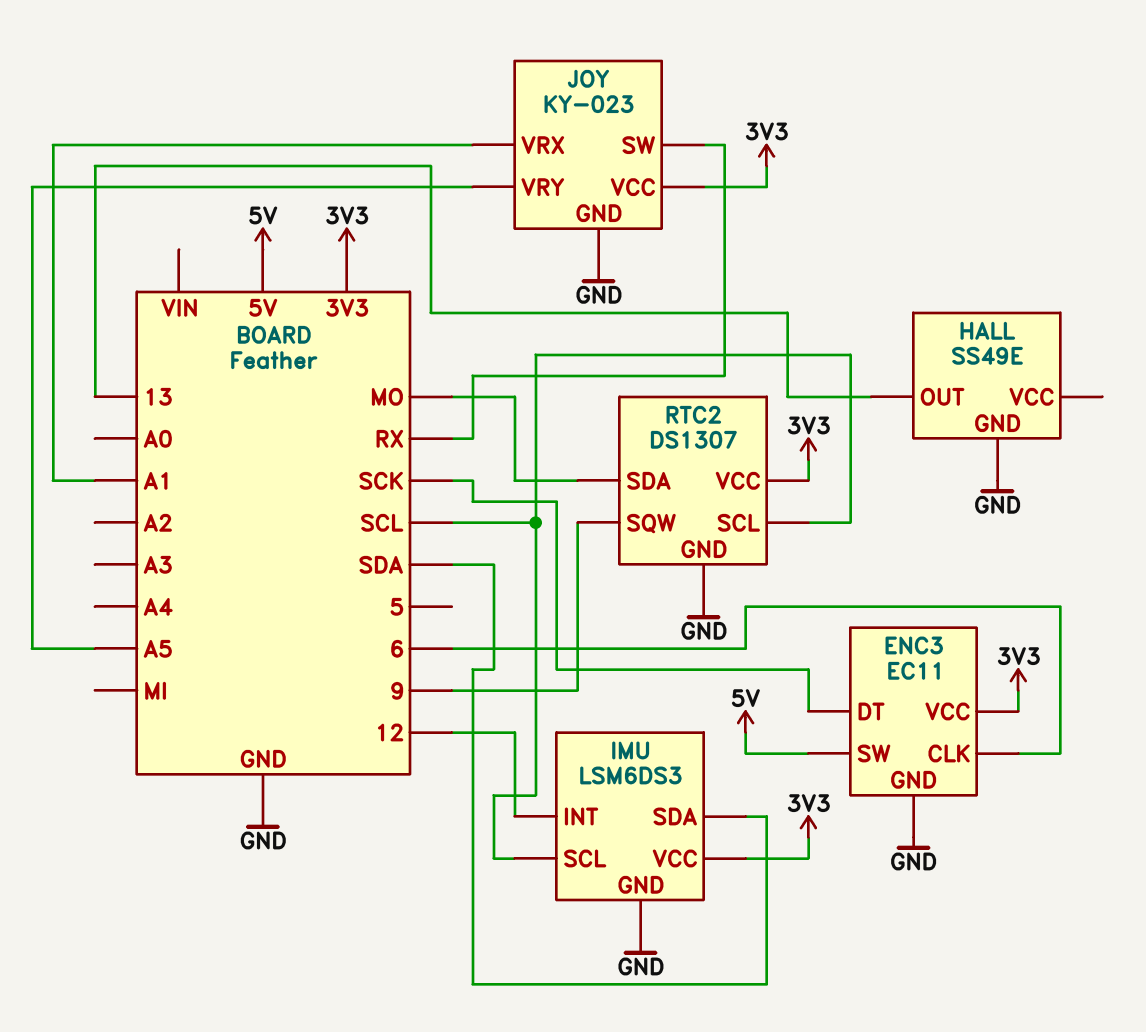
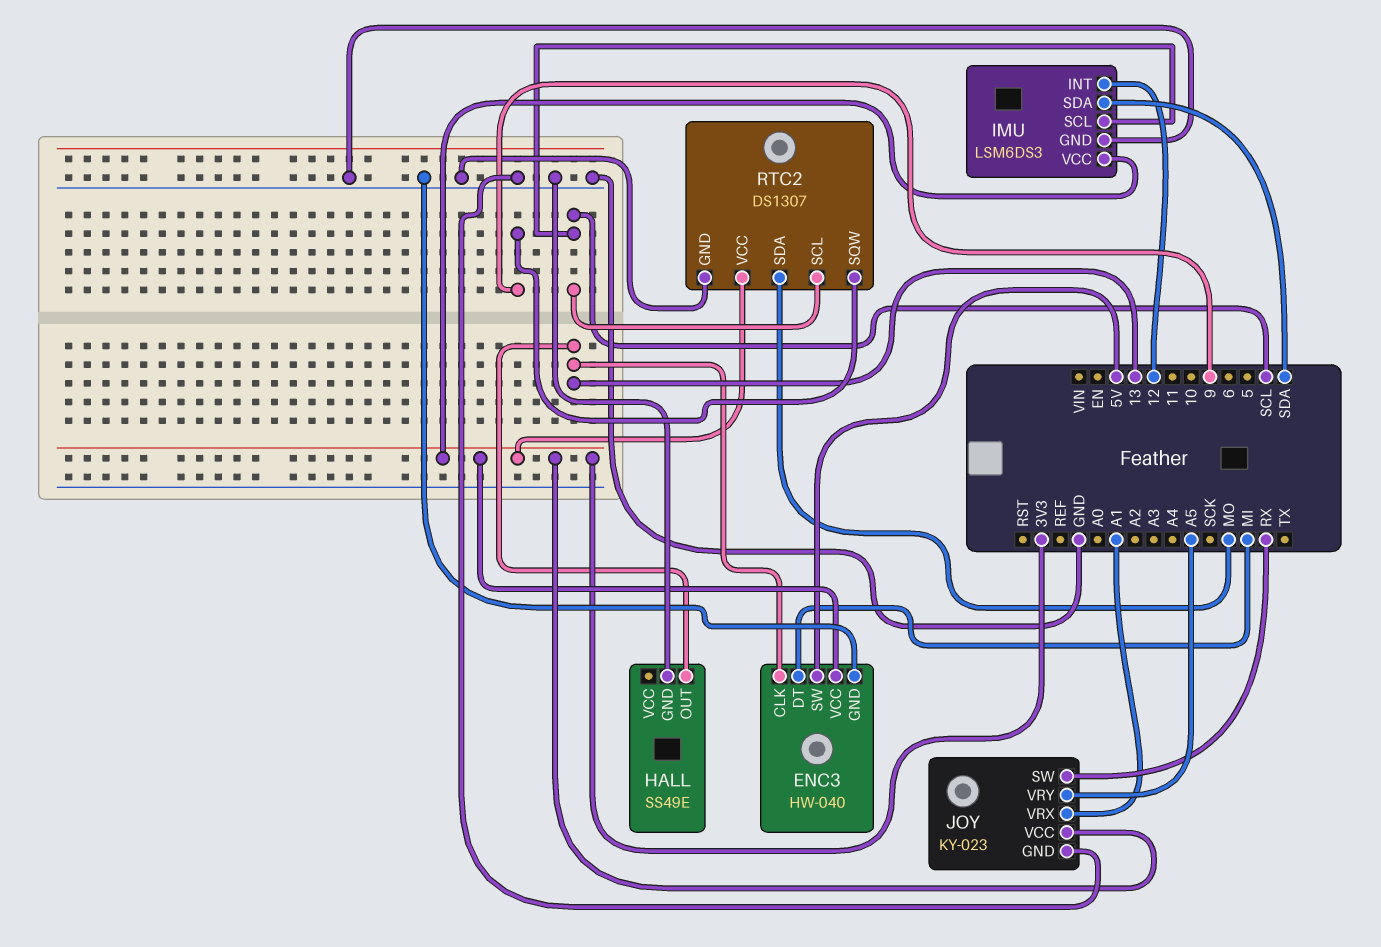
ENC3: EC11 -> HW-040
ENC3 pin CLK: 6 -> 13
ENC3 pin DT: SCK -> MI

